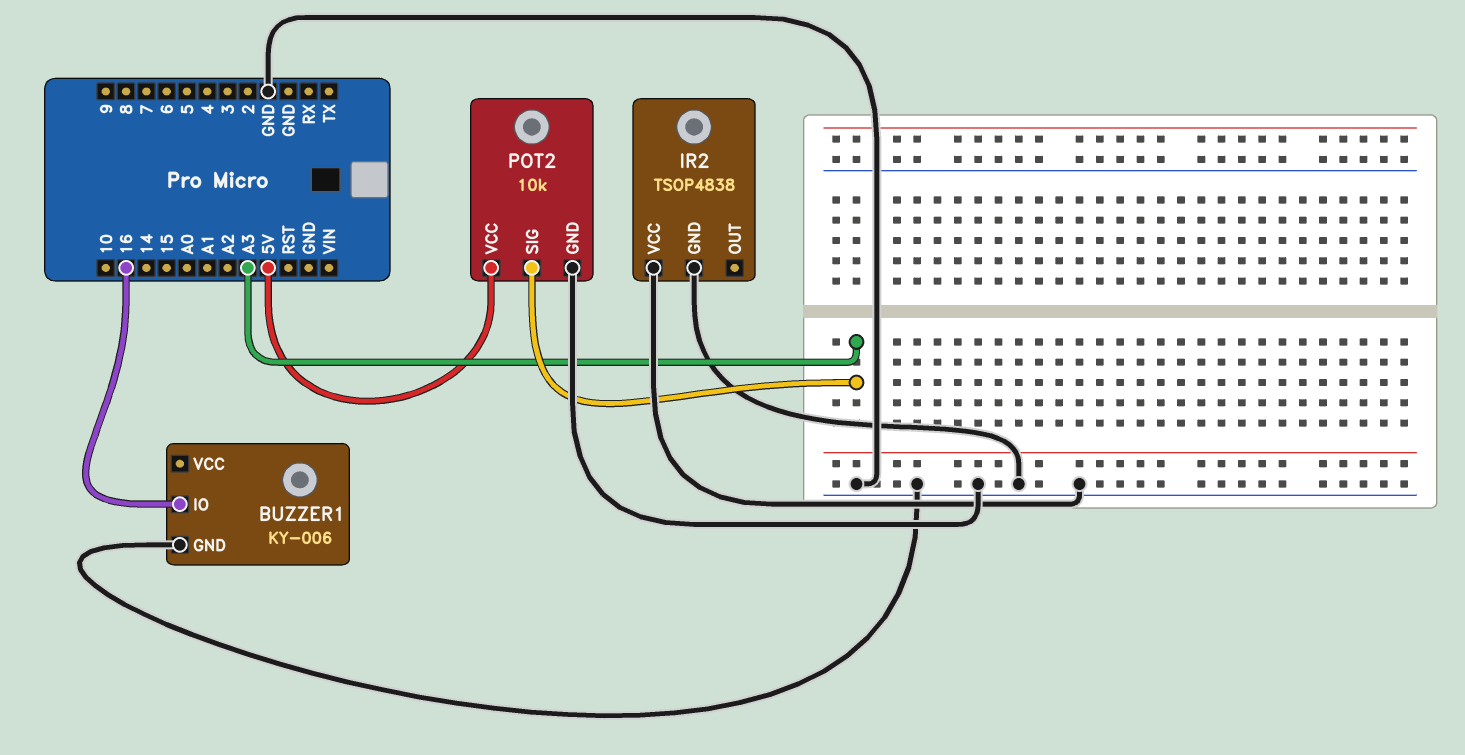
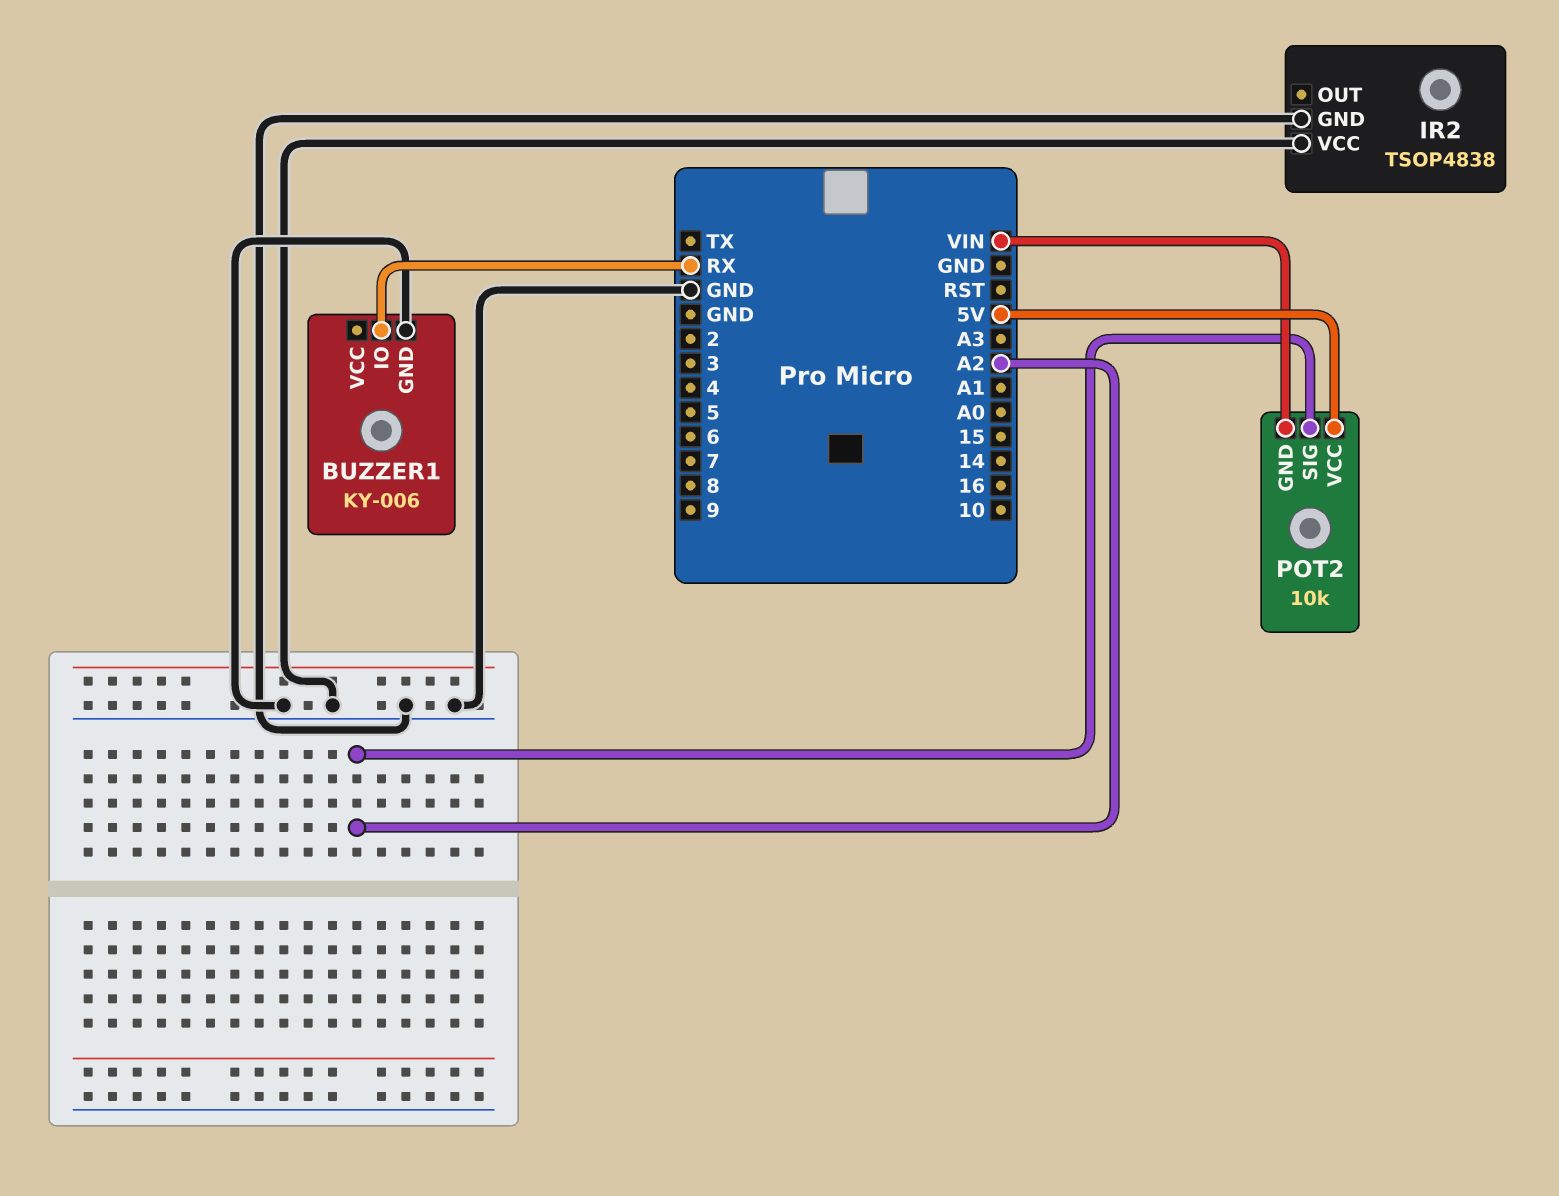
BUZZER1 pin IO: 16 -> RX
POT2 pin GND: GND -> VIN
POT2 pin SIG: A3 -> A2

